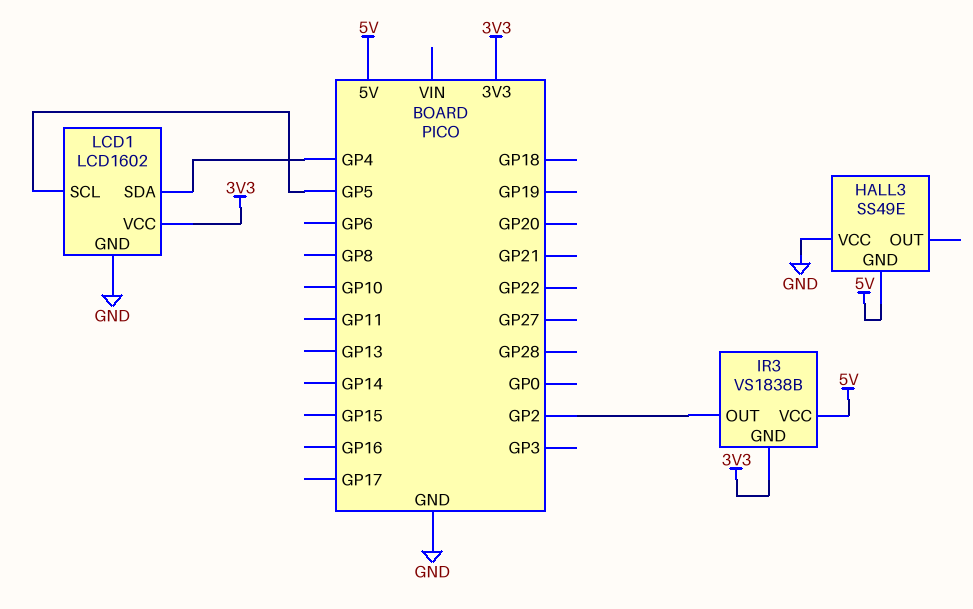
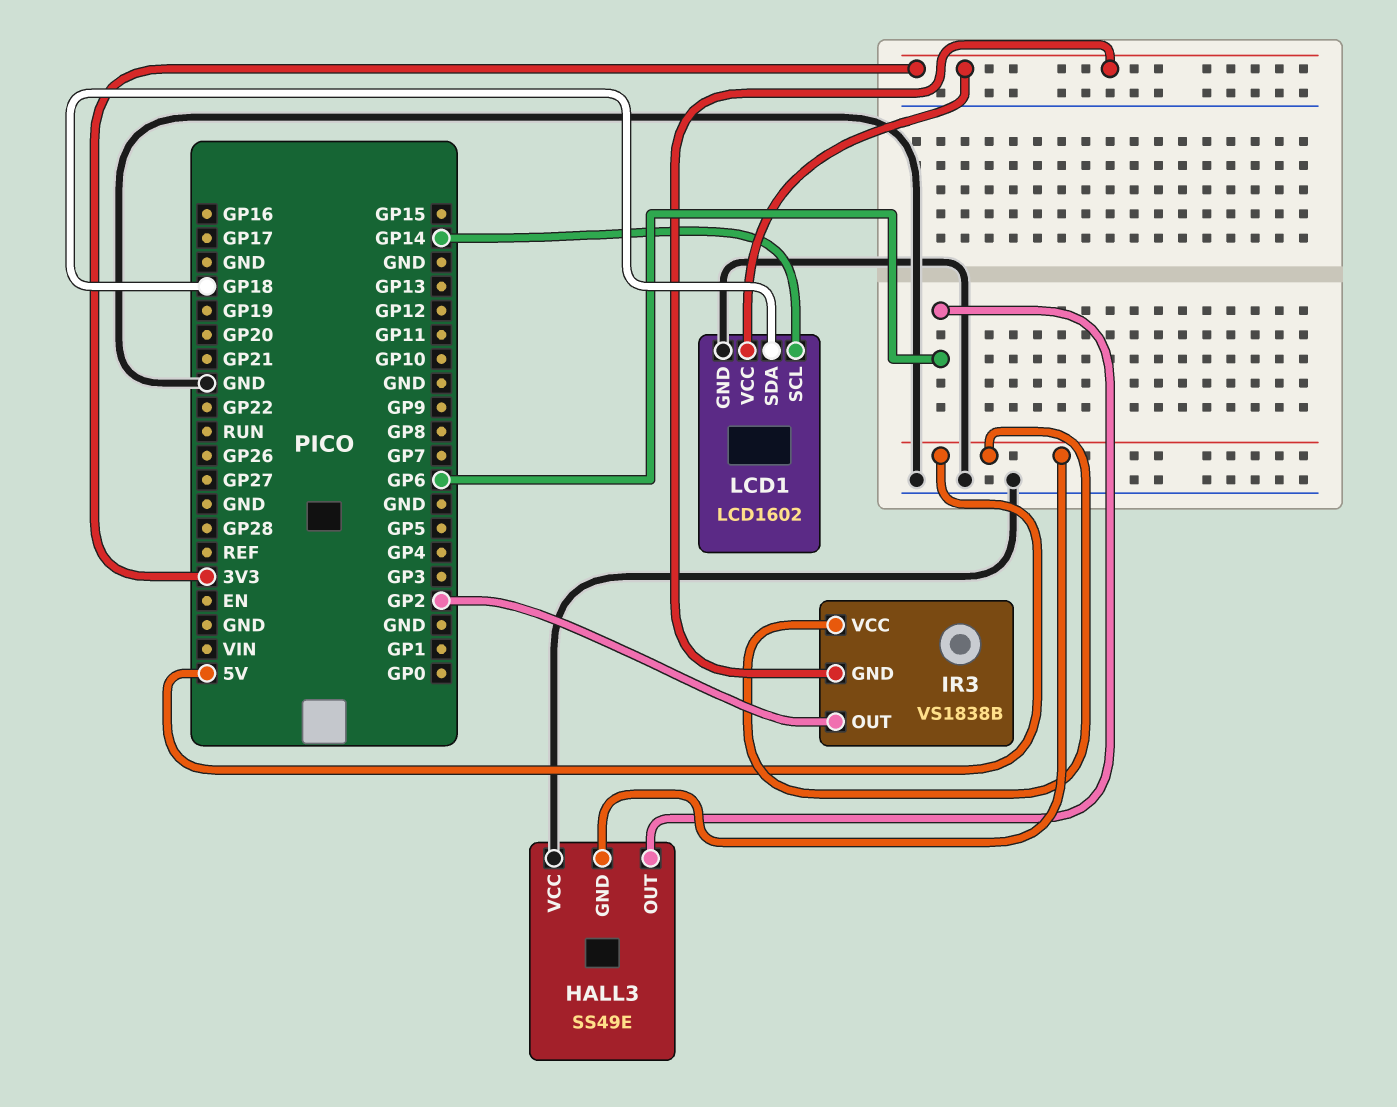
HALL3 pin OUT: none -> GP6
LCD1 pin SCL: GP5 -> GP14
LCD1 pin SDA: GP4 -> GP18

